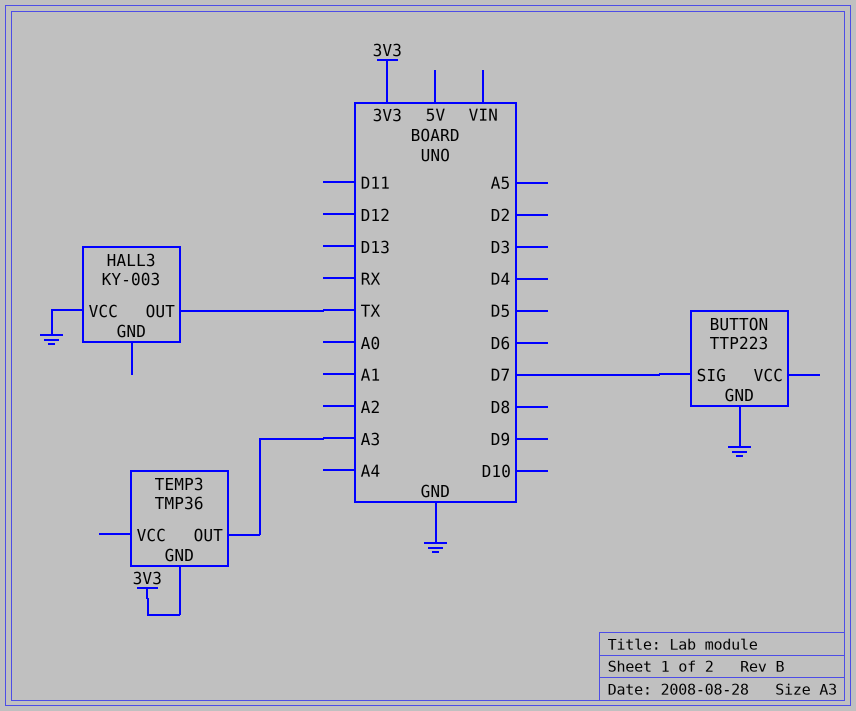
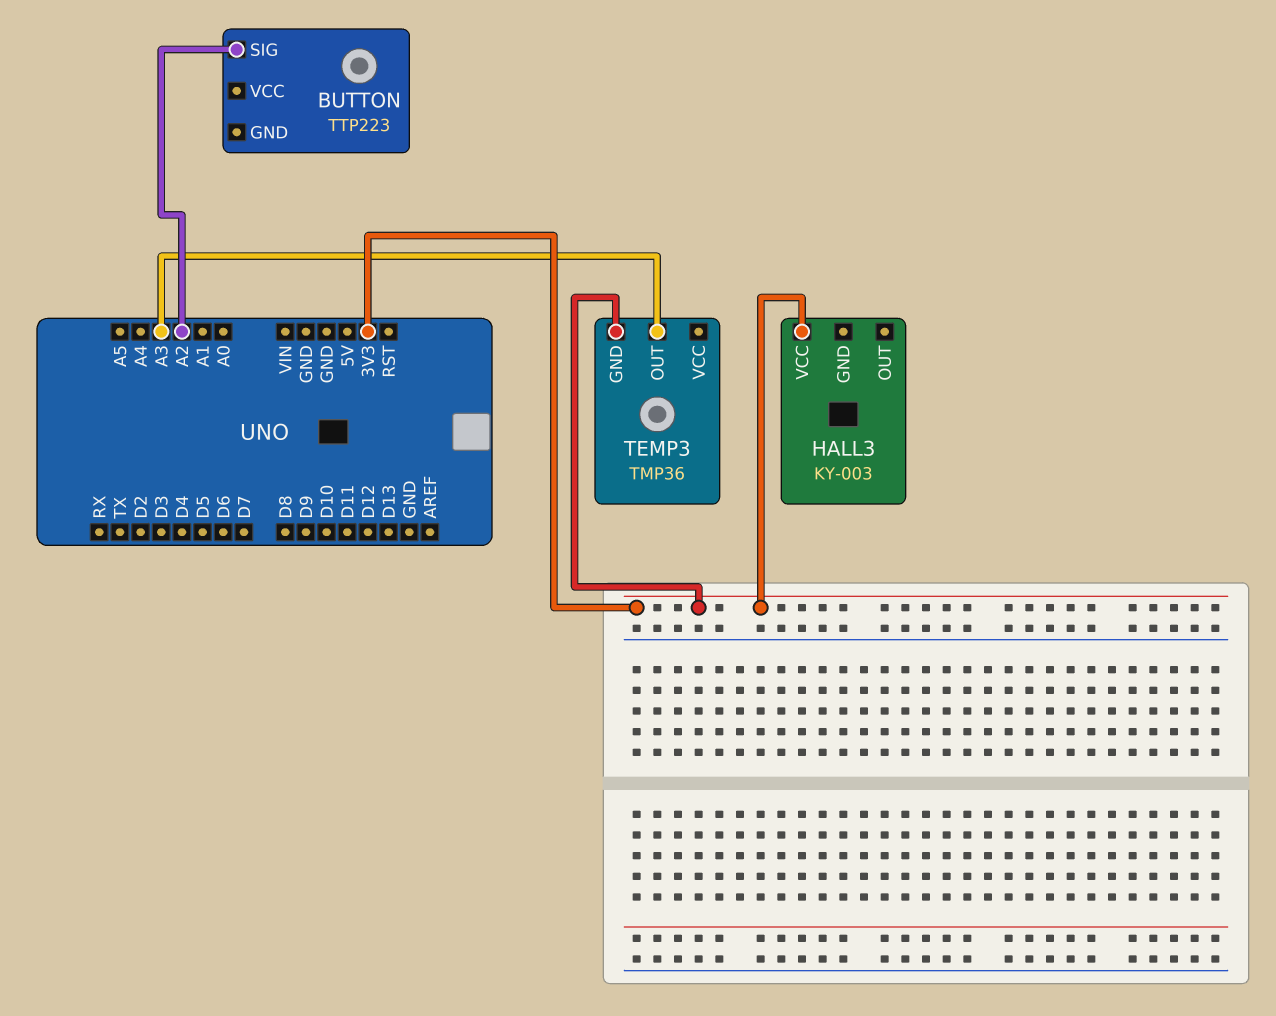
BUTTON pin GND: GND -> none
BUTTON pin SIG: D7 -> A2
HALL3 pin OUT: TX -> none
HALL3 pin VCC: GND -> 3V3

